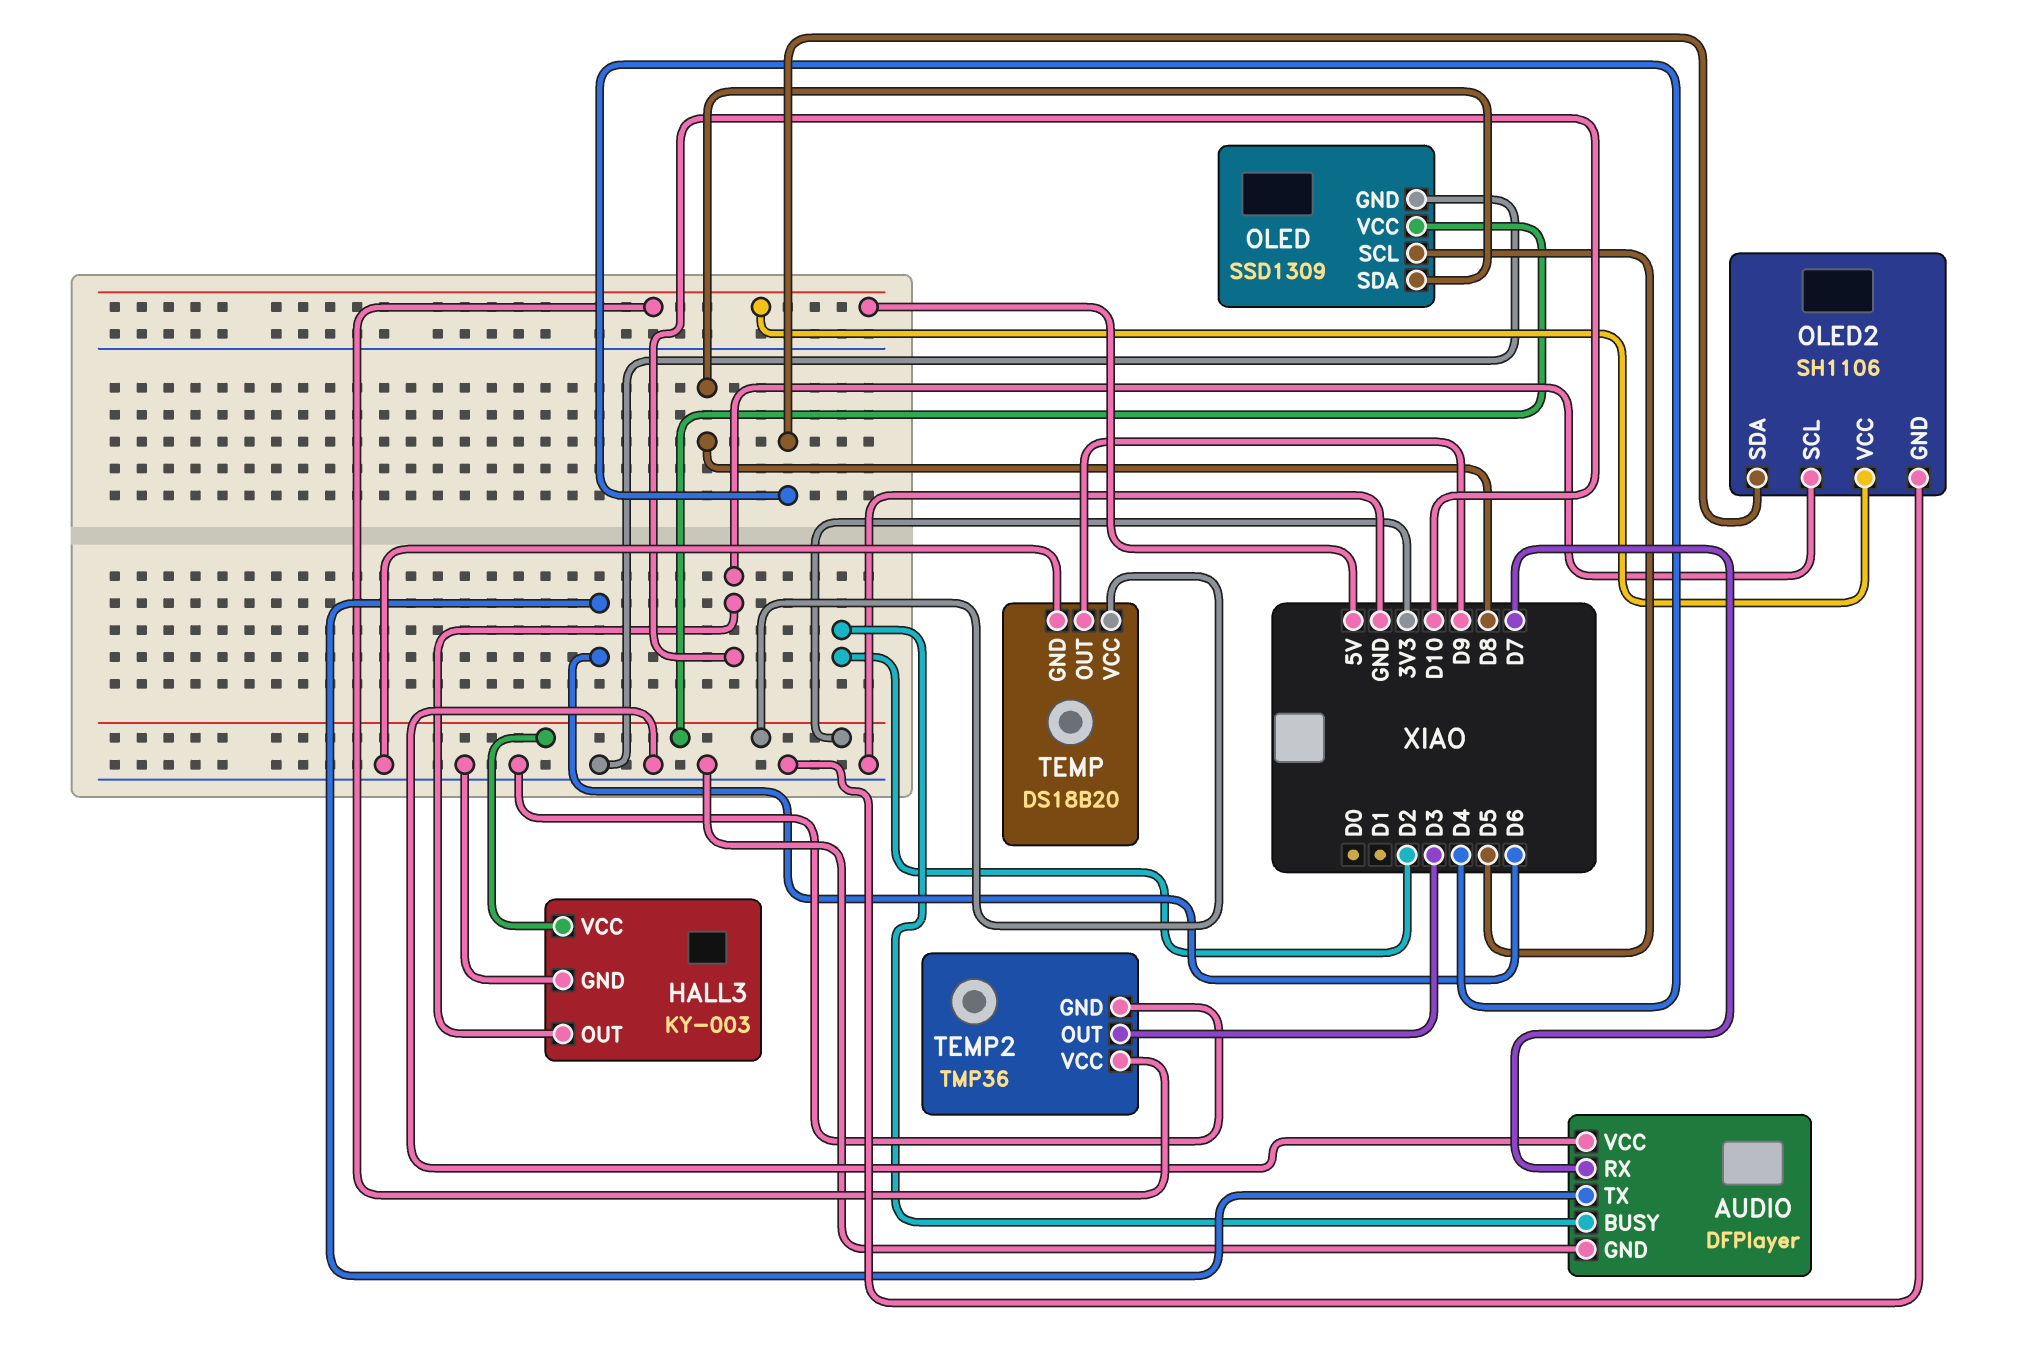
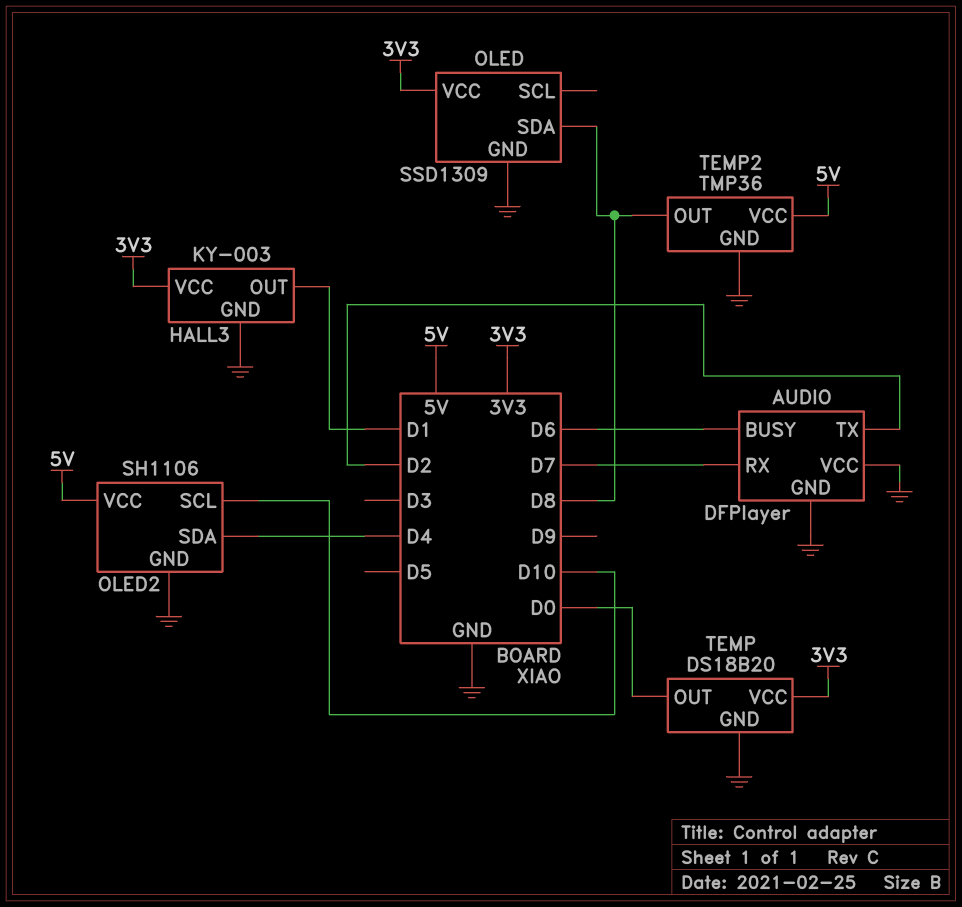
AUDIO pin BUSY: D2 -> D6
AUDIO pin TX: D6 -> D2
HALL3 pin OUT: D10 -> D1
OLED pin SCL: D5 -> none
TEMP pin OUT: D9 -> D0
TEMP2 pin OUT: D3 -> D8

